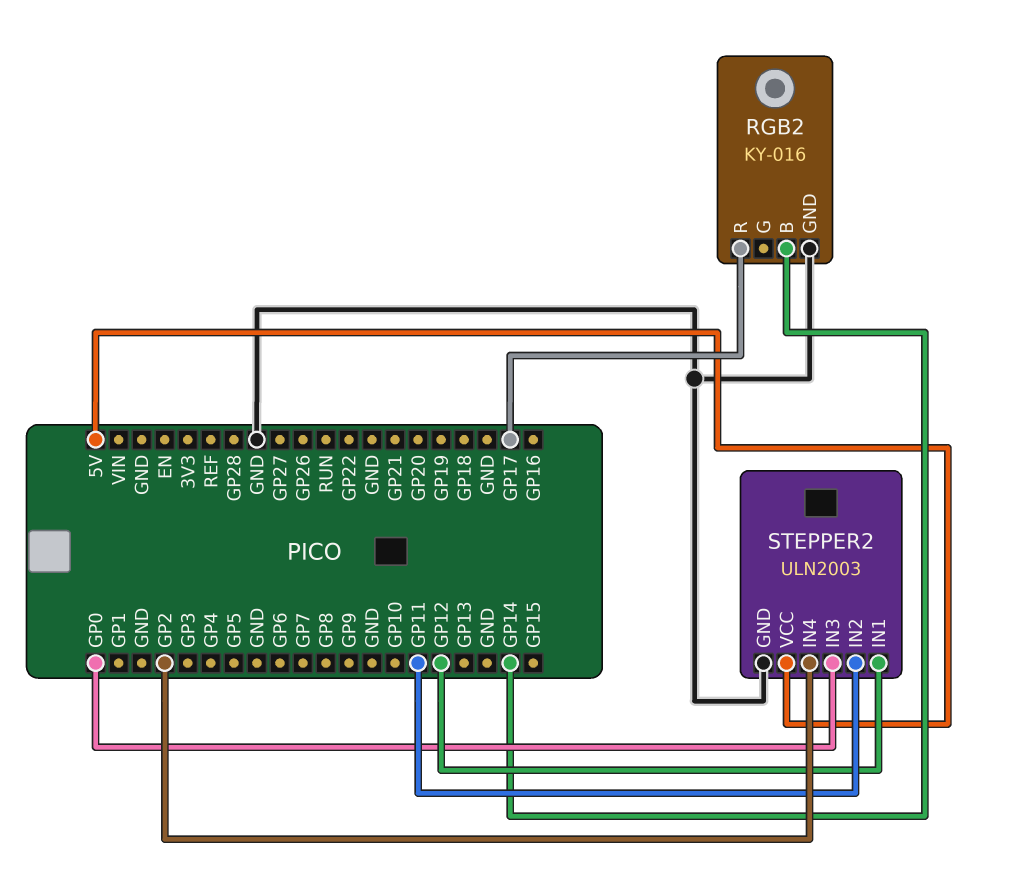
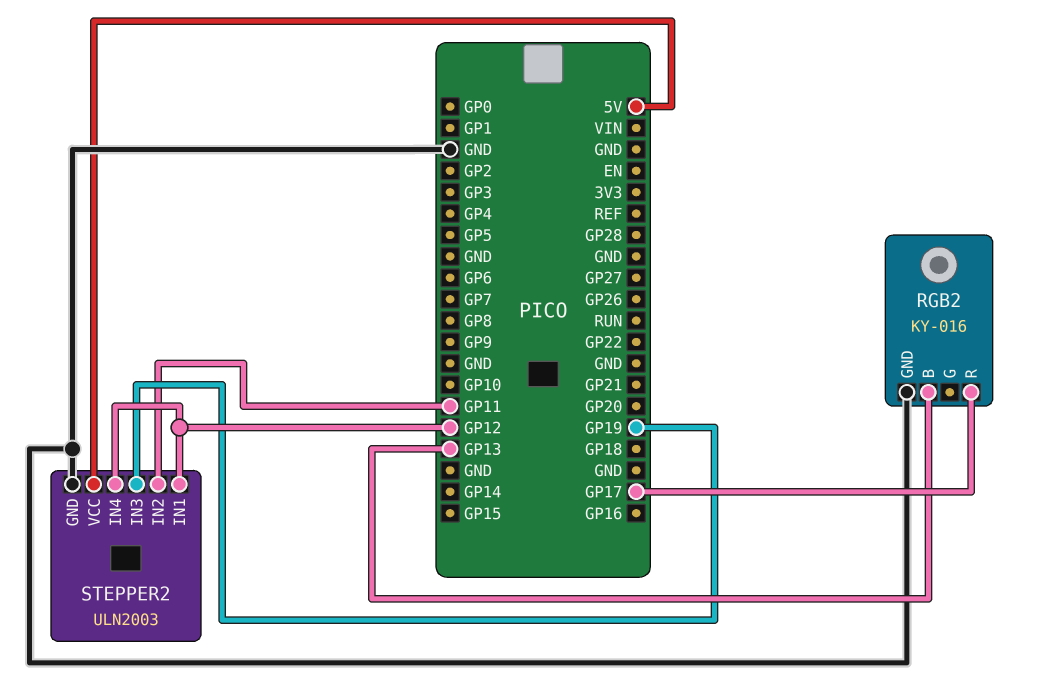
RGB2 pin B: GP14 -> GP13
STEPPER2 pin IN3: GP0 -> GP19
STEPPER2 pin IN4: GP2 -> GP12

